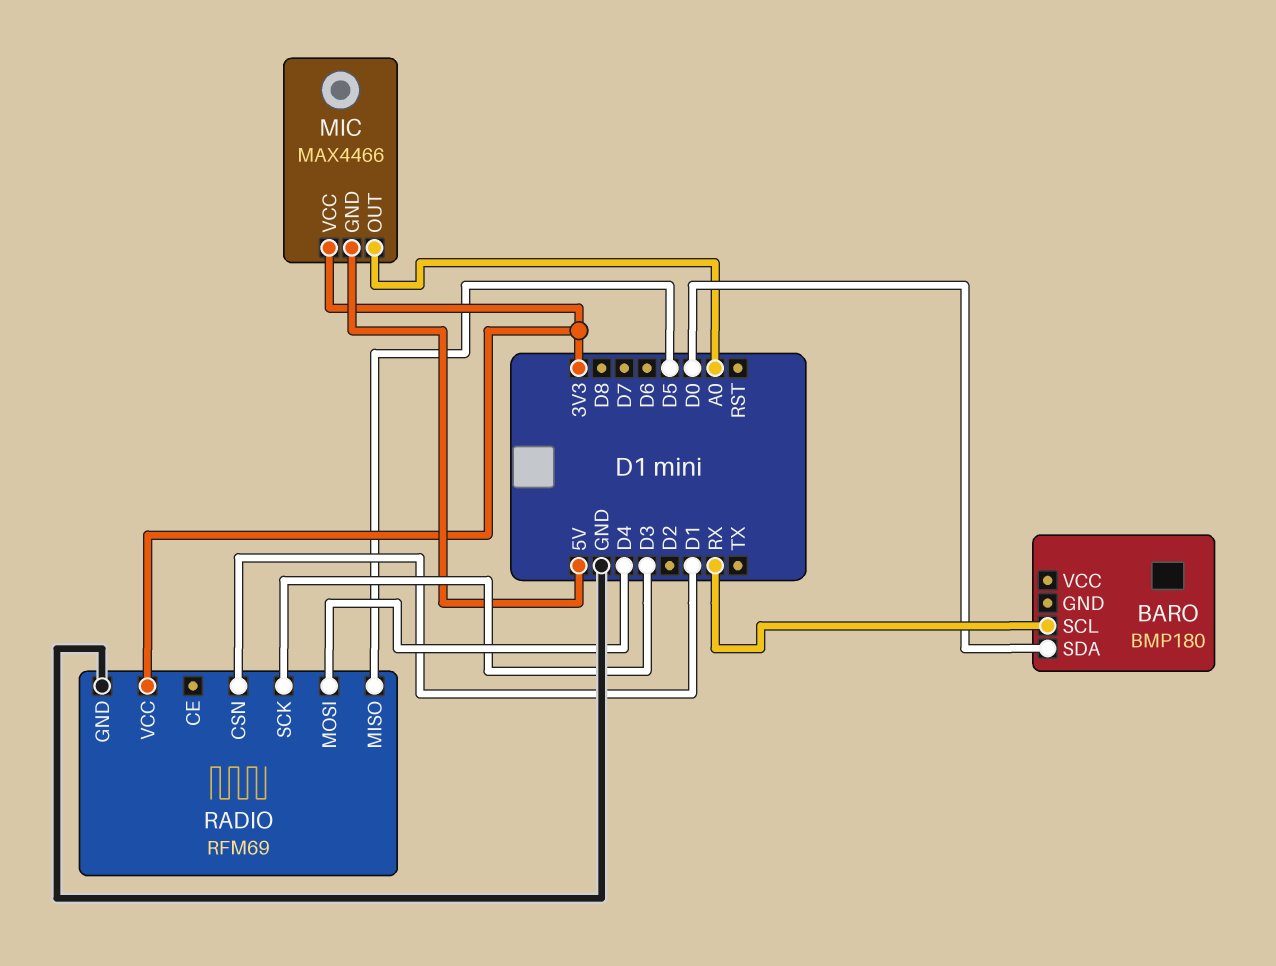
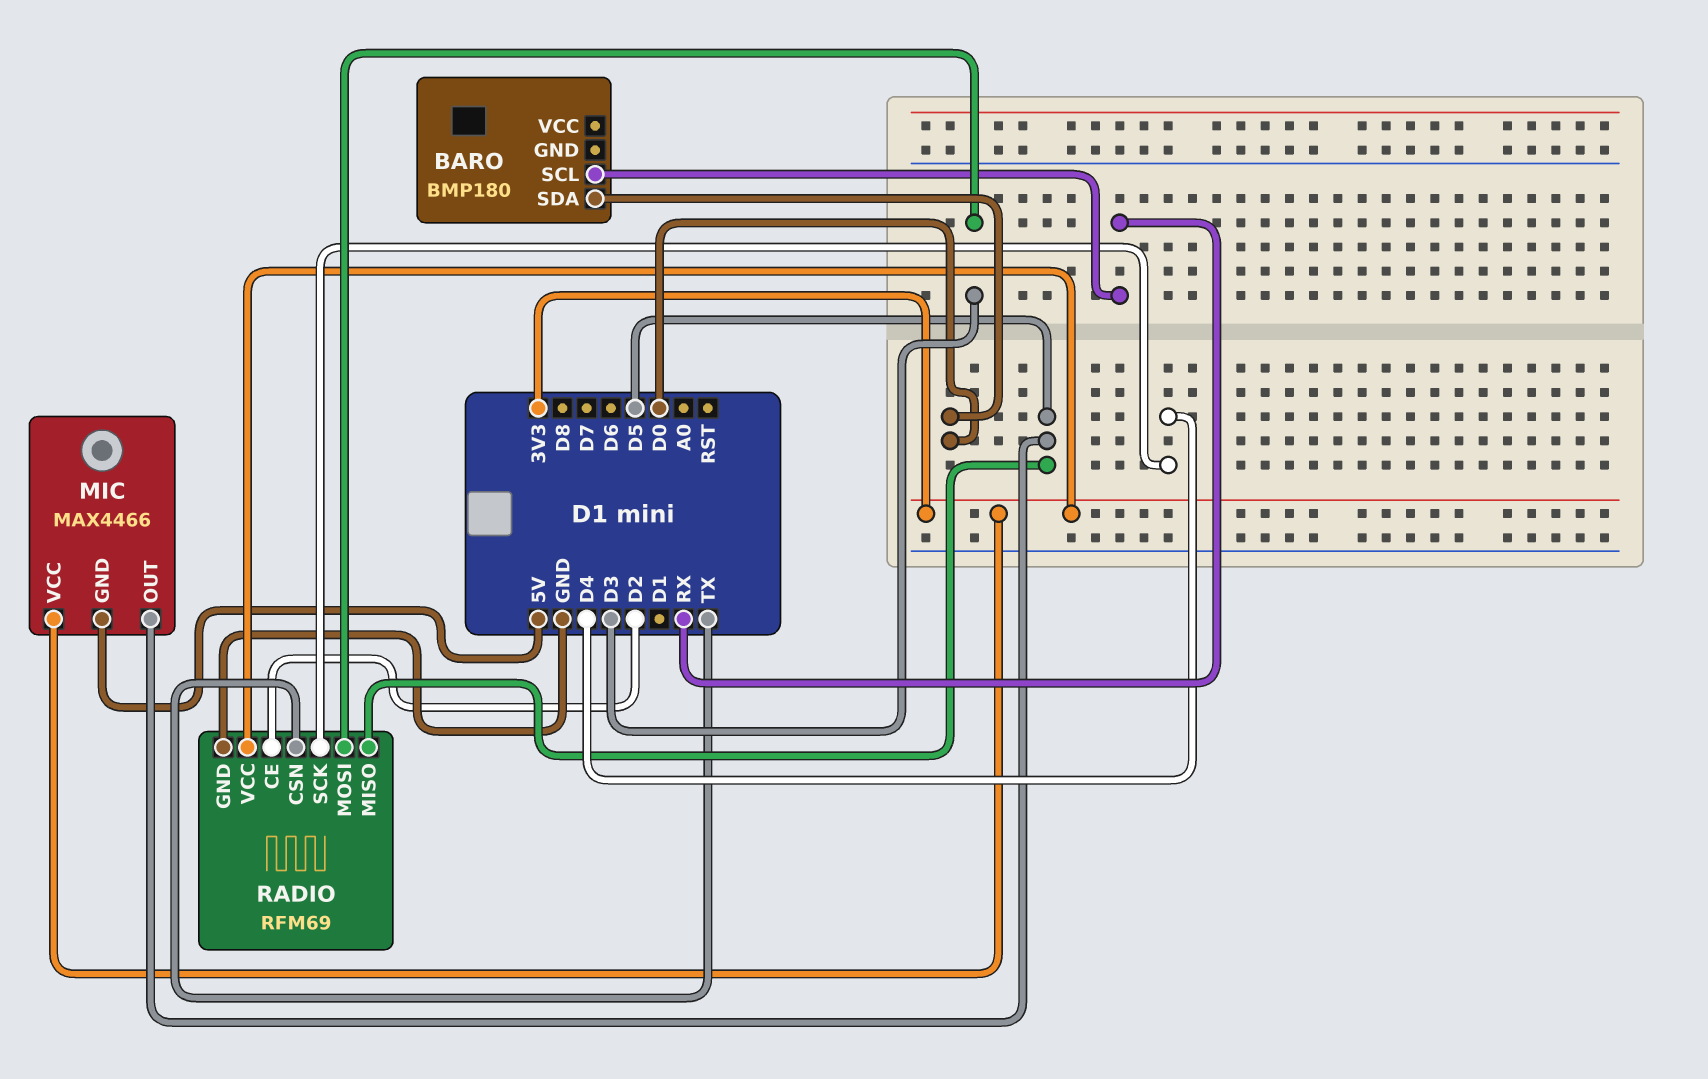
MIC pin OUT: A0 -> D5
RADIO pin CE: none -> D2
RADIO pin CSN: D1 -> TX
RADIO pin MOSI: D4 -> D3
RADIO pin SCK: D3 -> D4

